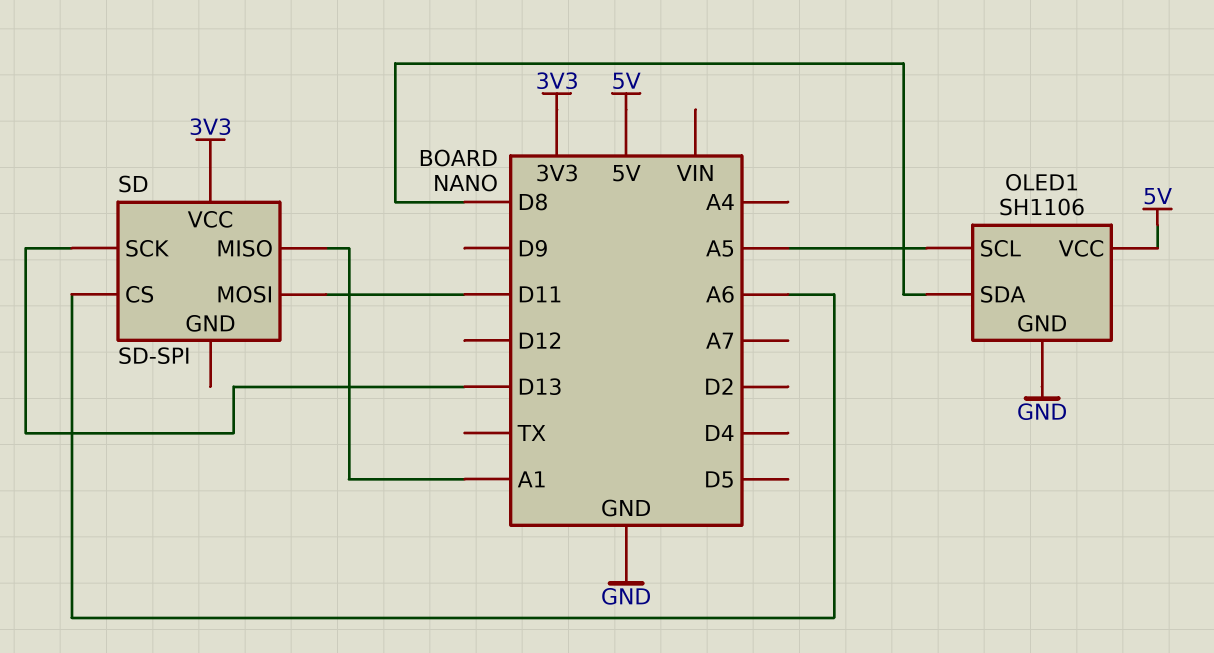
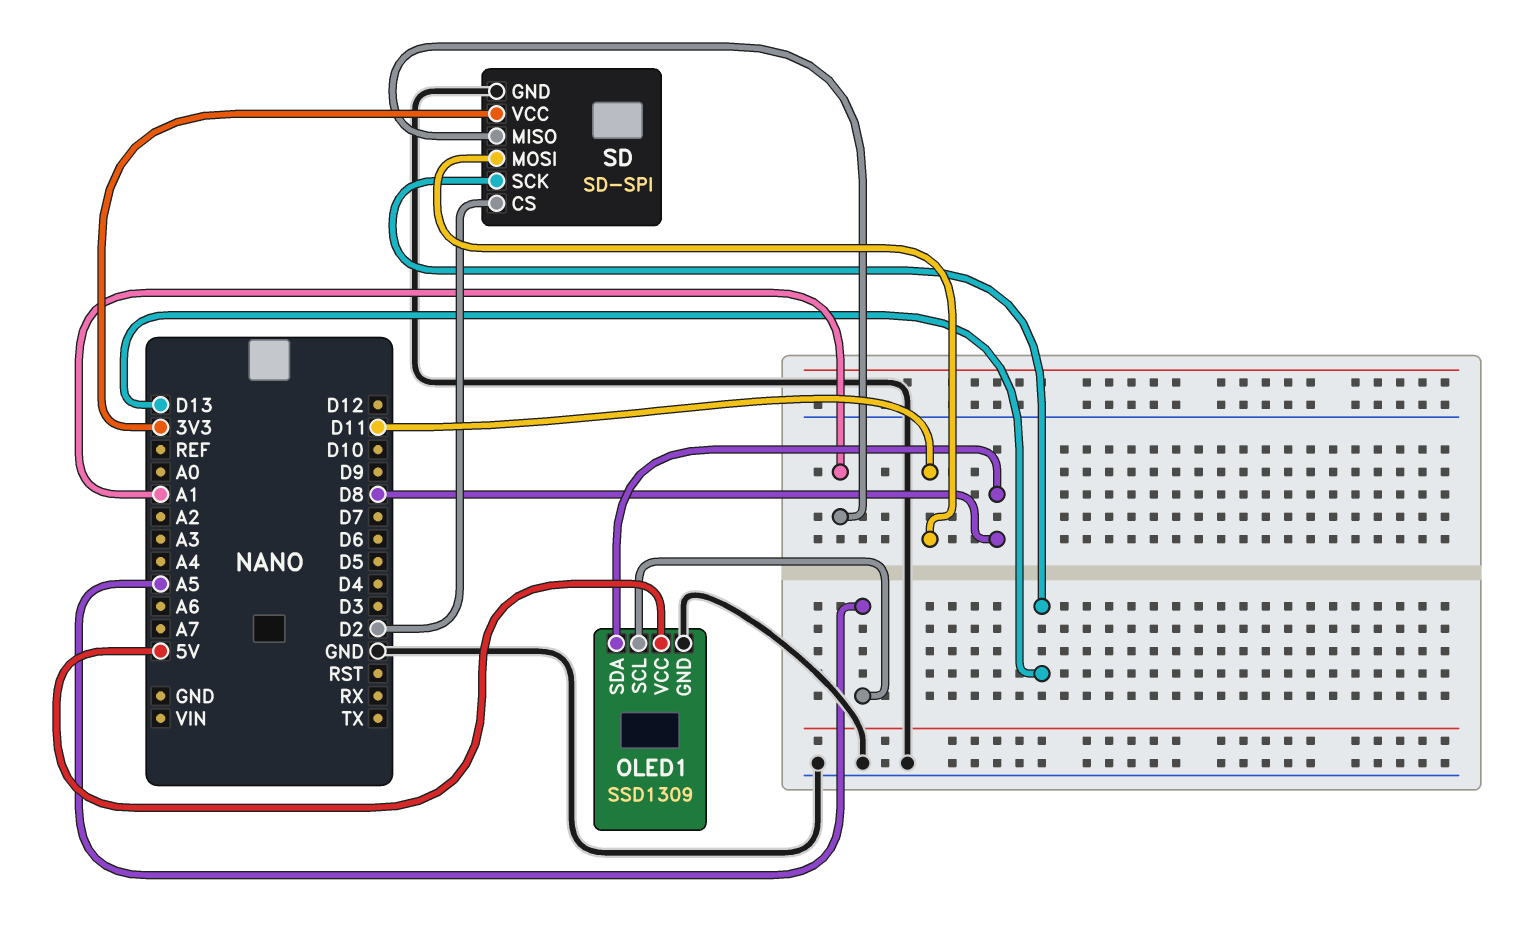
OLED1: SH1106 -> SSD1309
SD pin CS: A6 -> D2
SD pin GND: none -> GND

